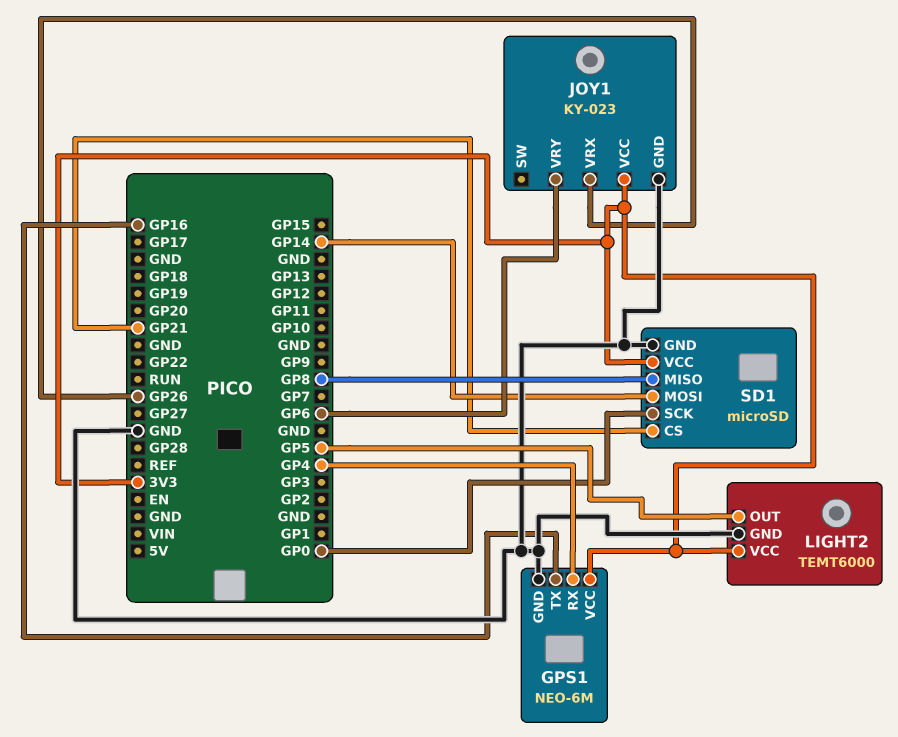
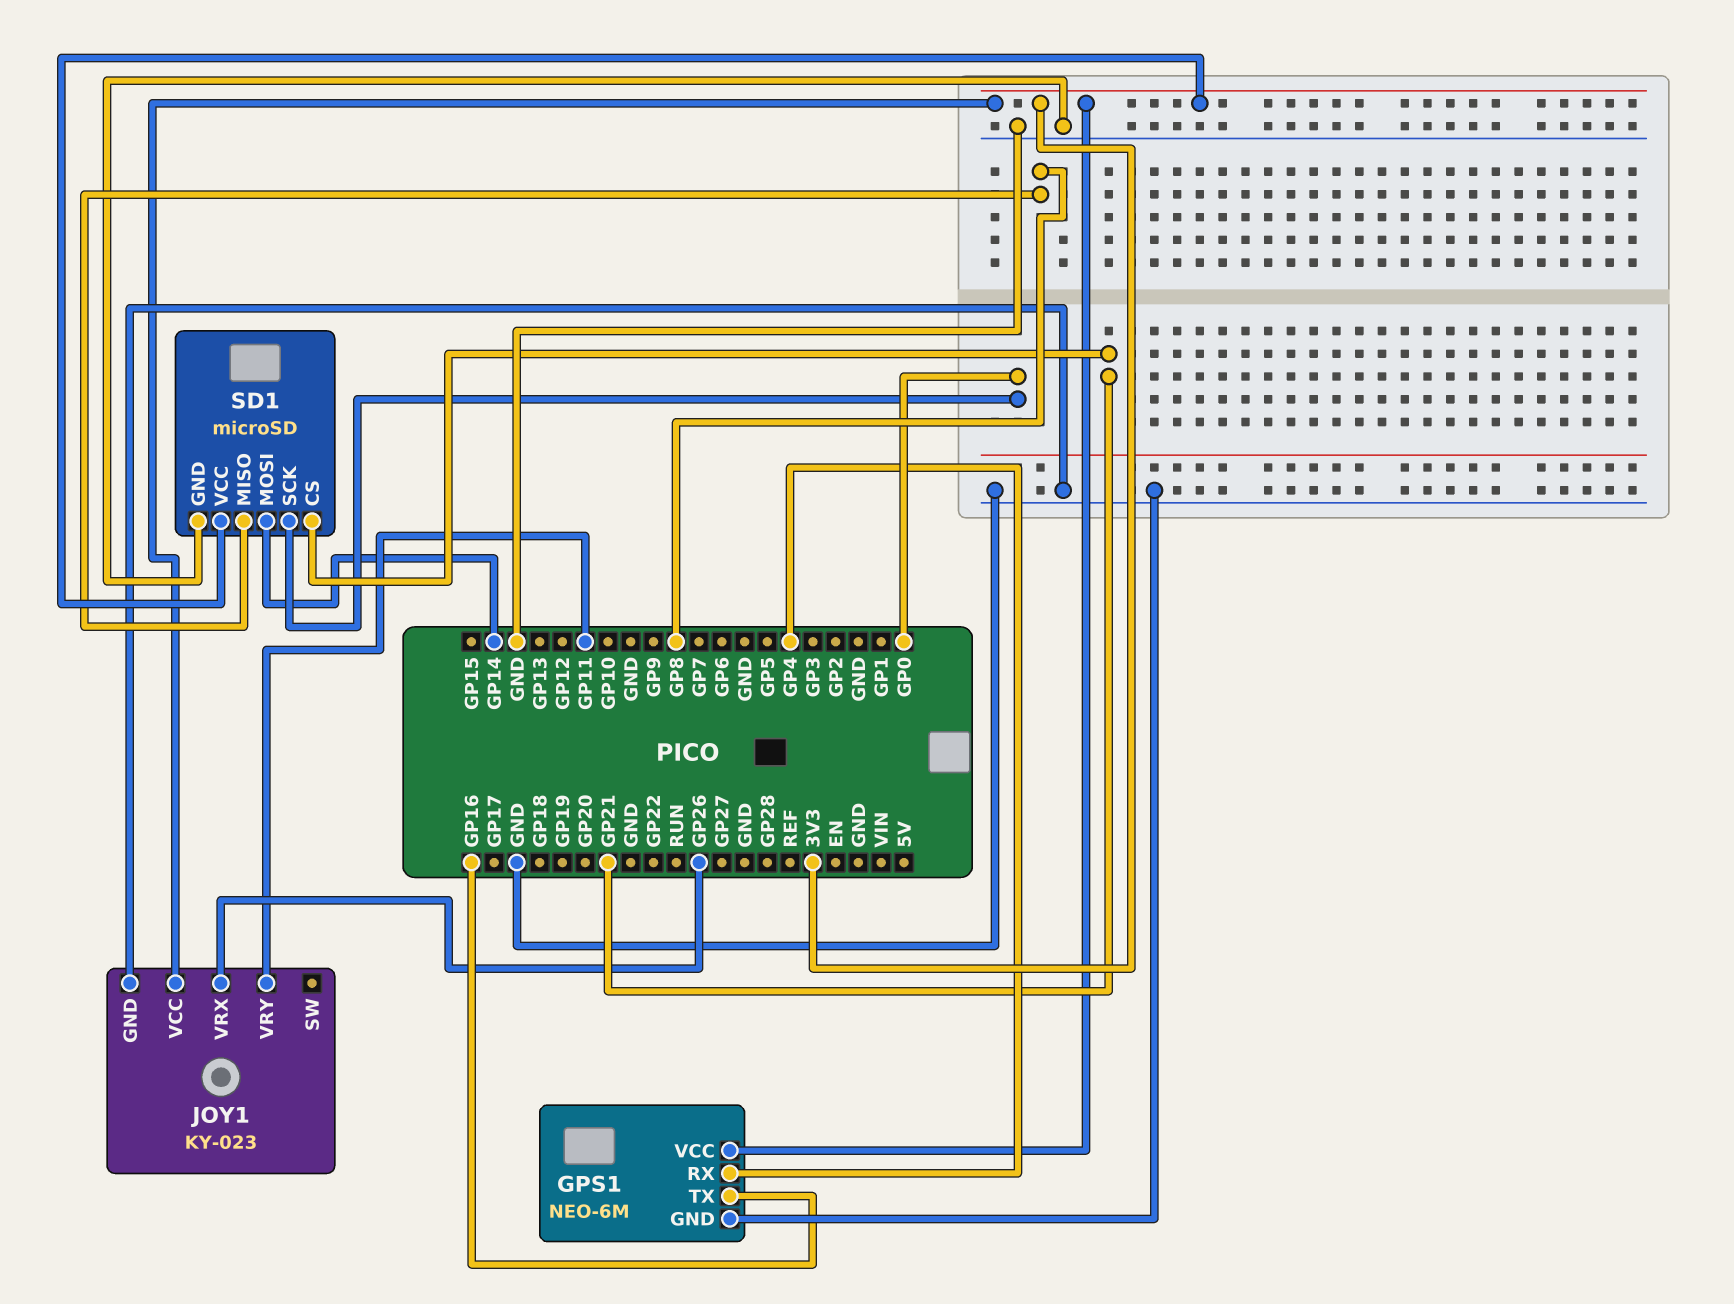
JOY1 pin VRY: GP6 -> GP11
LIGHT2: TEMT6000 -> none
LIGHT2 pin GND: GND -> none
LIGHT2 pin OUT: GP5 -> none
LIGHT2 pin VCC: 3V3 -> none

